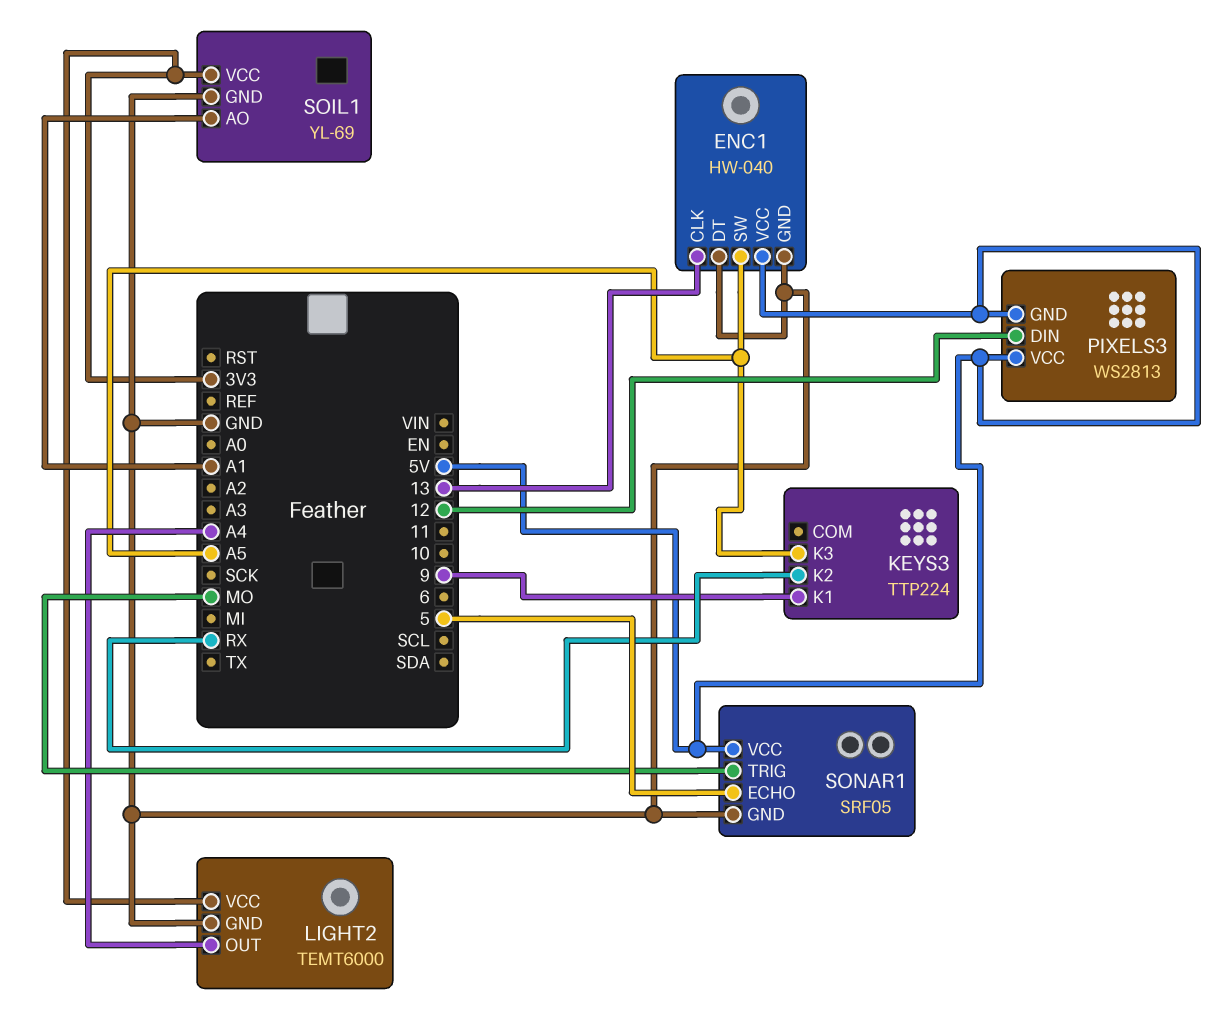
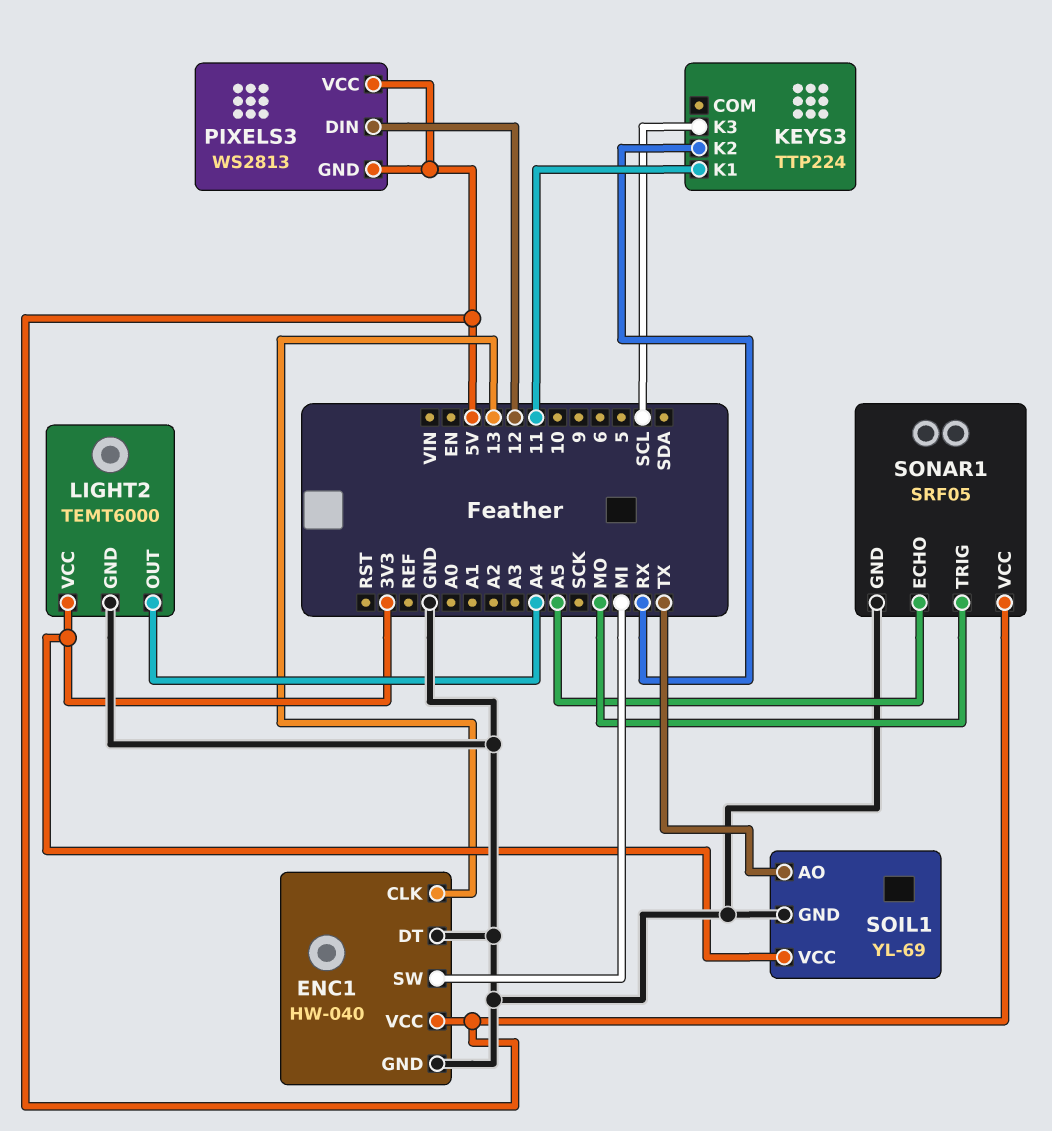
ENC1 pin SW: A5 -> MI
KEYS3 pin K1: 9 -> 11
KEYS3 pin K3: A5 -> SCL
SOIL1 pin AO: A1 -> TX
SONAR1 pin ECHO: 5 -> A5

